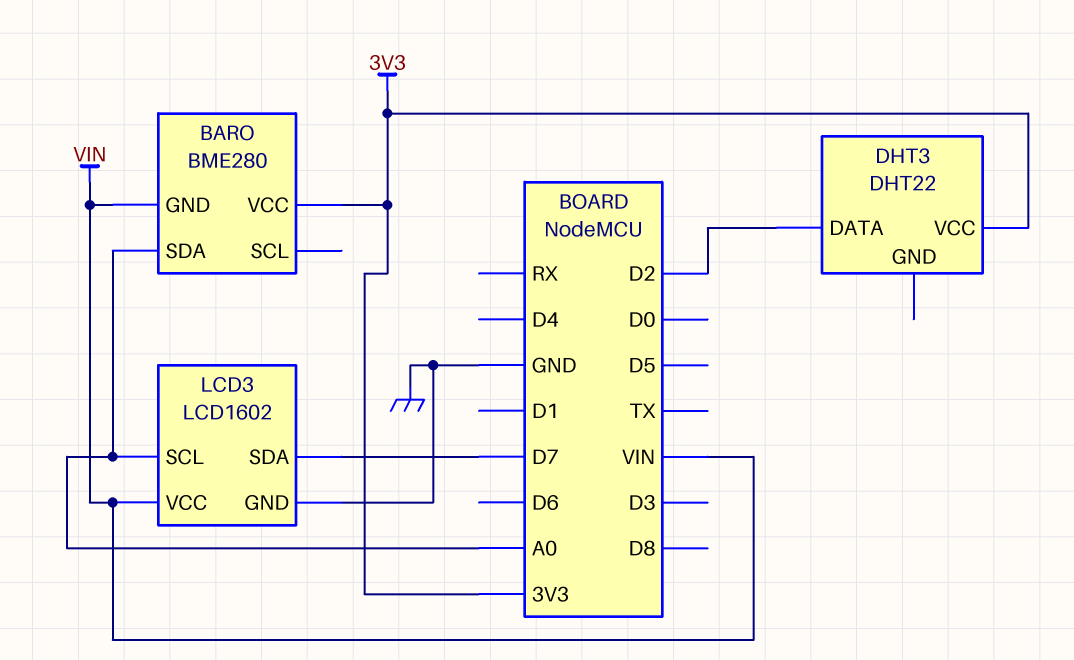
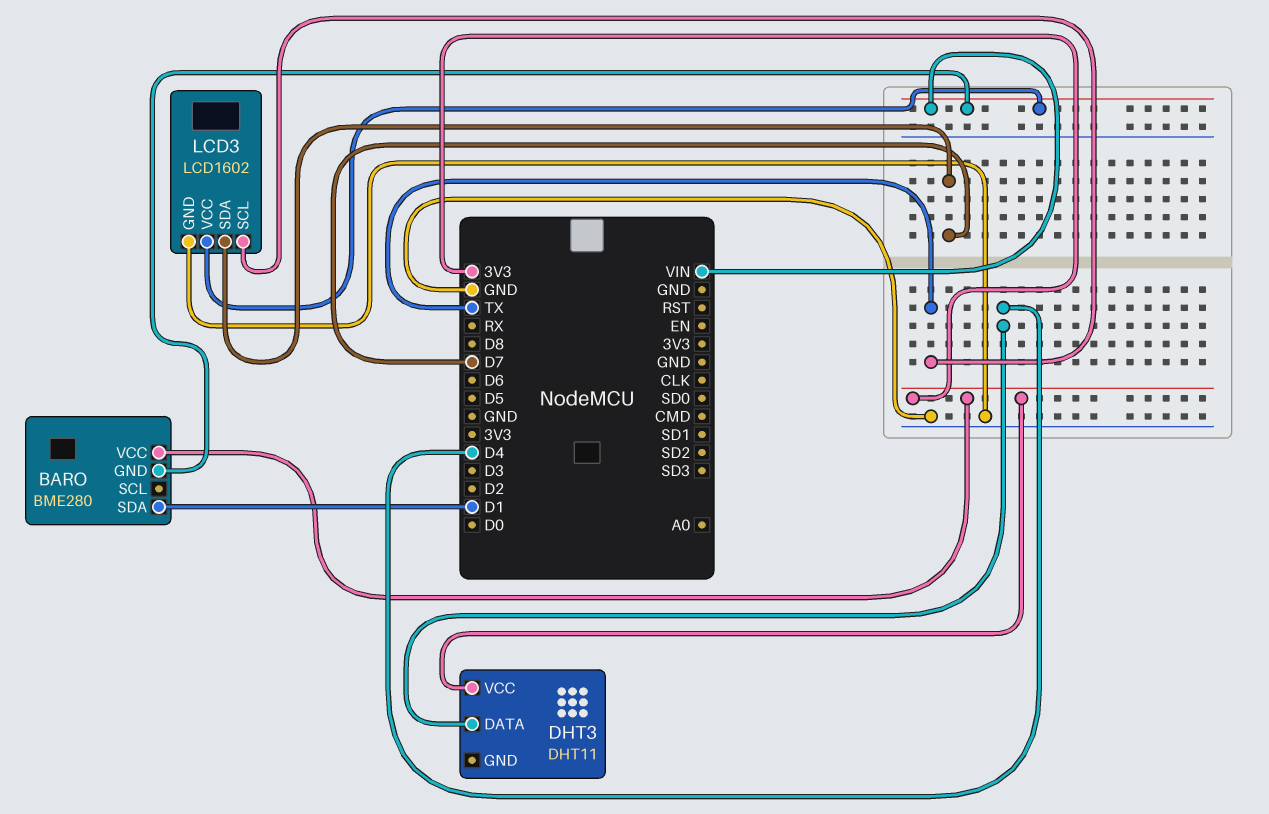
BARO pin SDA: A0 -> D1
DHT3: DHT22 -> DHT11
DHT3 pin DATA: D2 -> D4
LCD3 pin SCL: A0 -> TX

